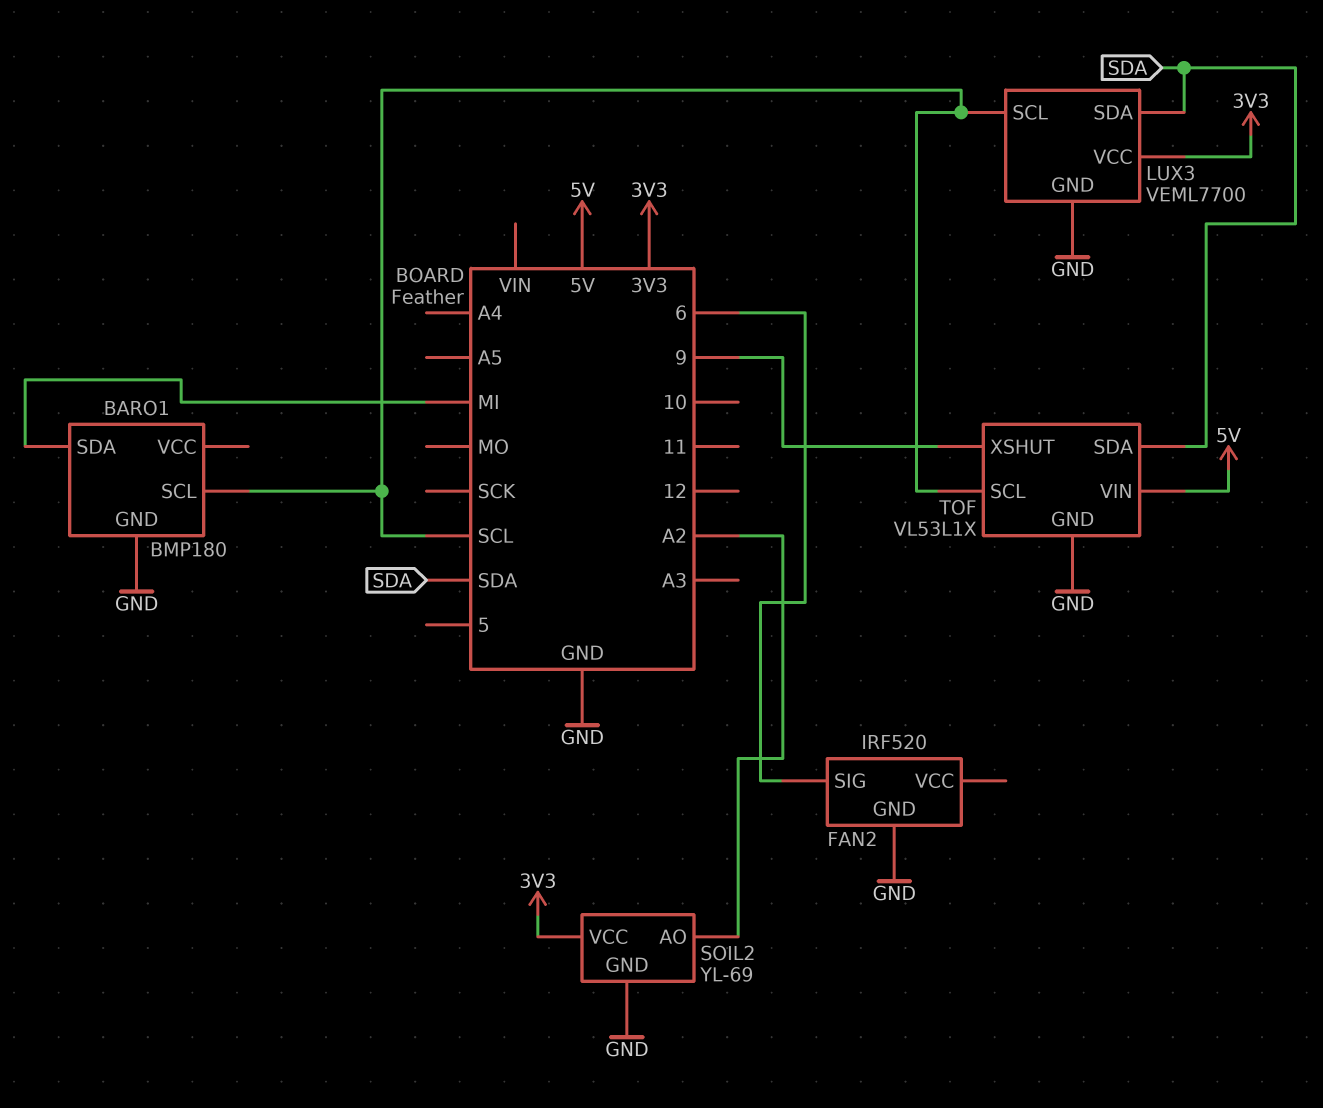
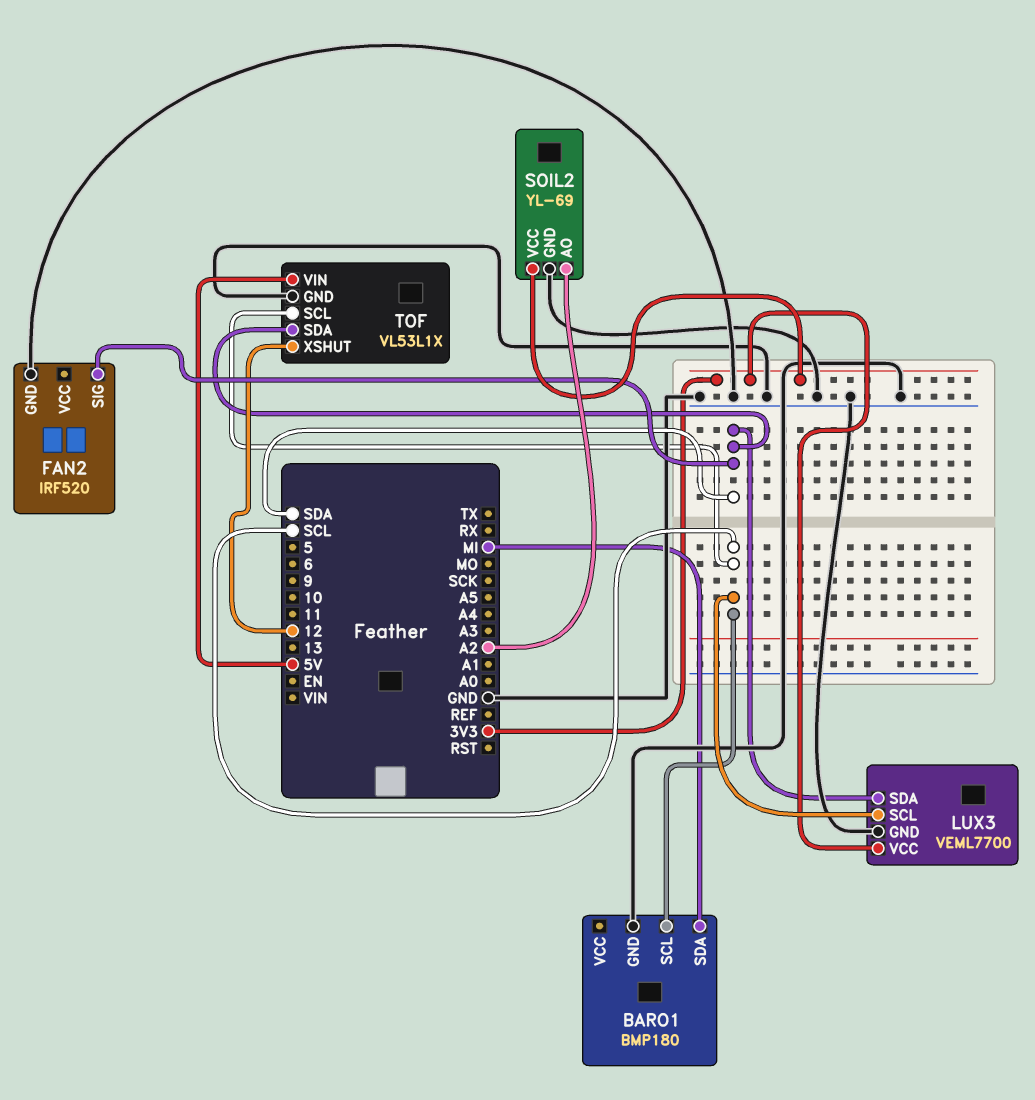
FAN2 pin SIG: 6 -> SDA
TOF pin XSHUT: 9 -> 12

